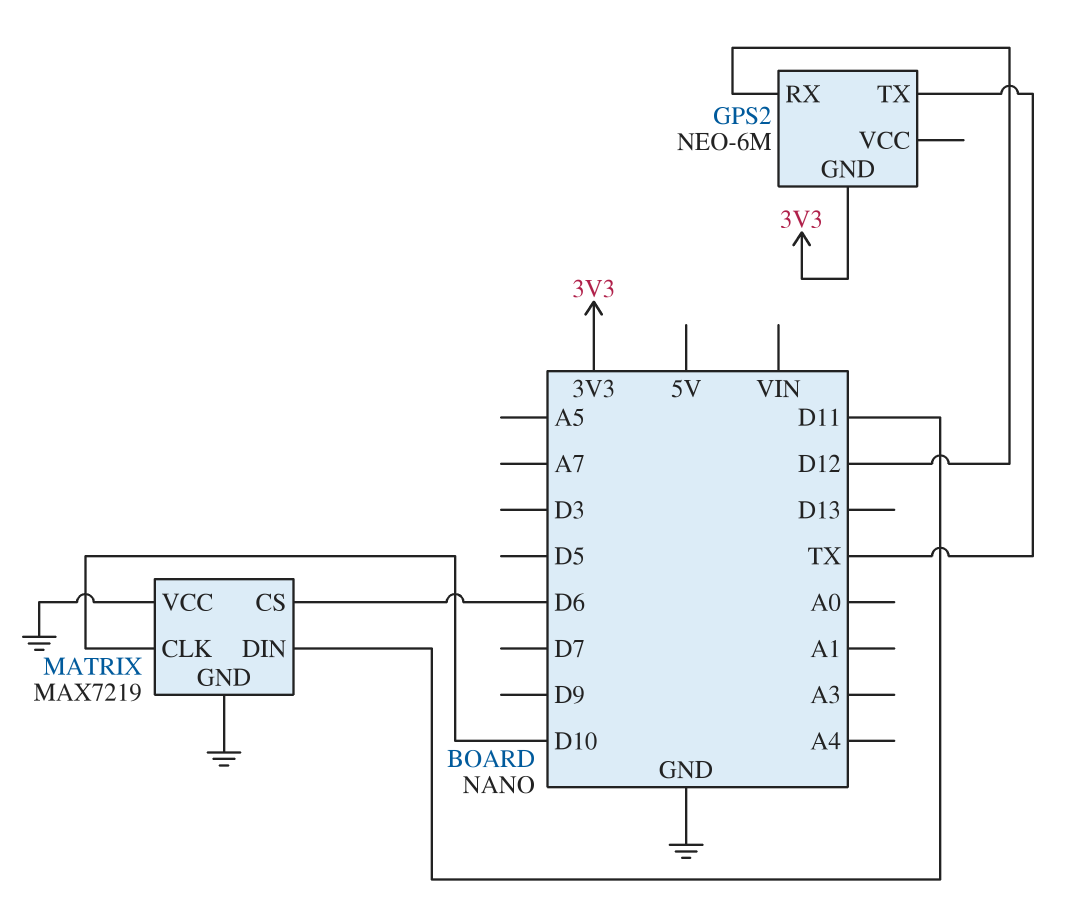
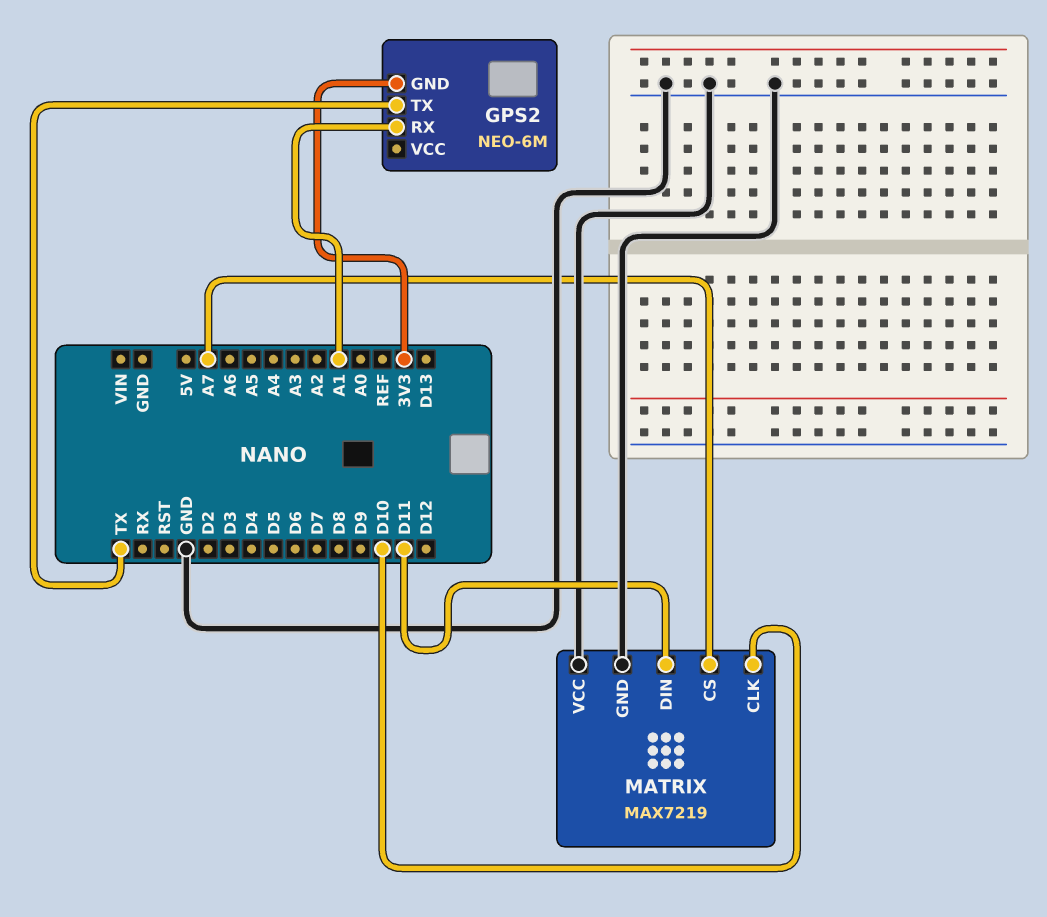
GPS2 pin RX: D12 -> A1
MATRIX pin CS: D6 -> A7

